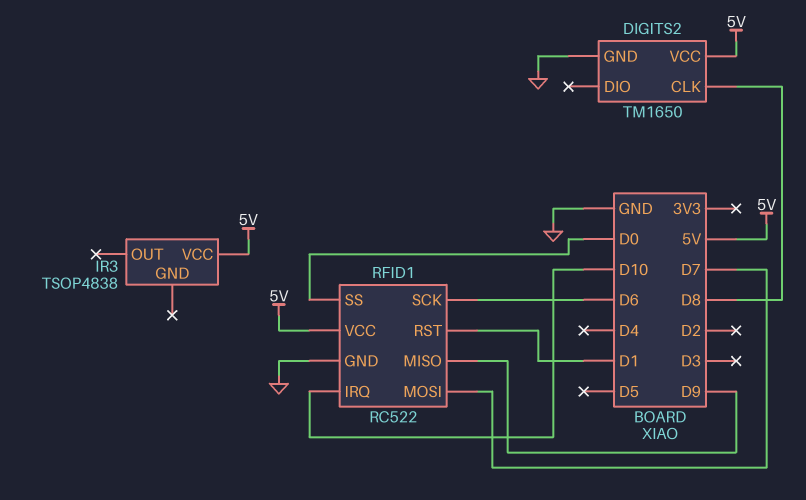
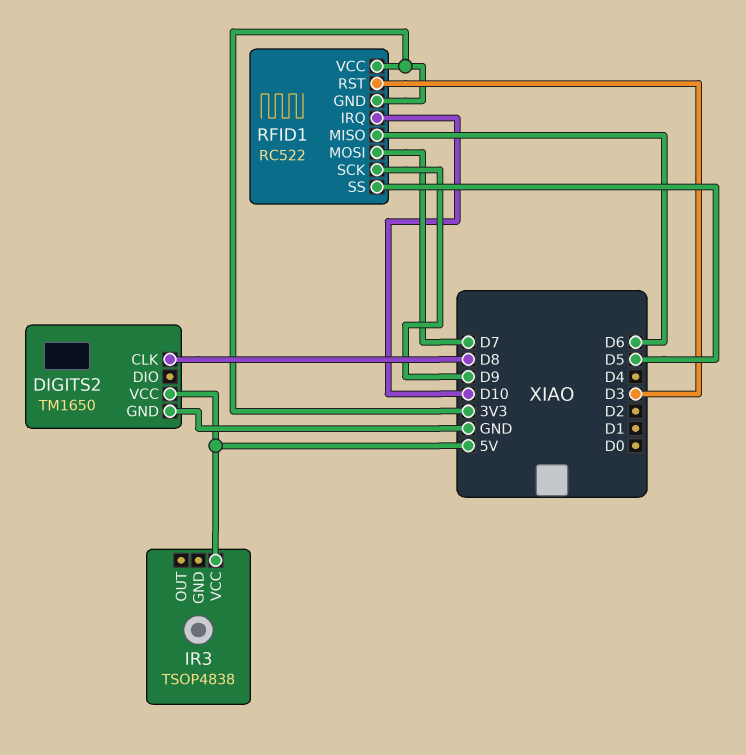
RFID1 pin GND: GND -> 3V3
RFID1 pin MISO: D9 -> D6
RFID1 pin RST: D1 -> D3
RFID1 pin SCK: D6 -> D9
RFID1 pin SS: D0 -> D5
RFID1 pin VCC: 5V -> 3V3

